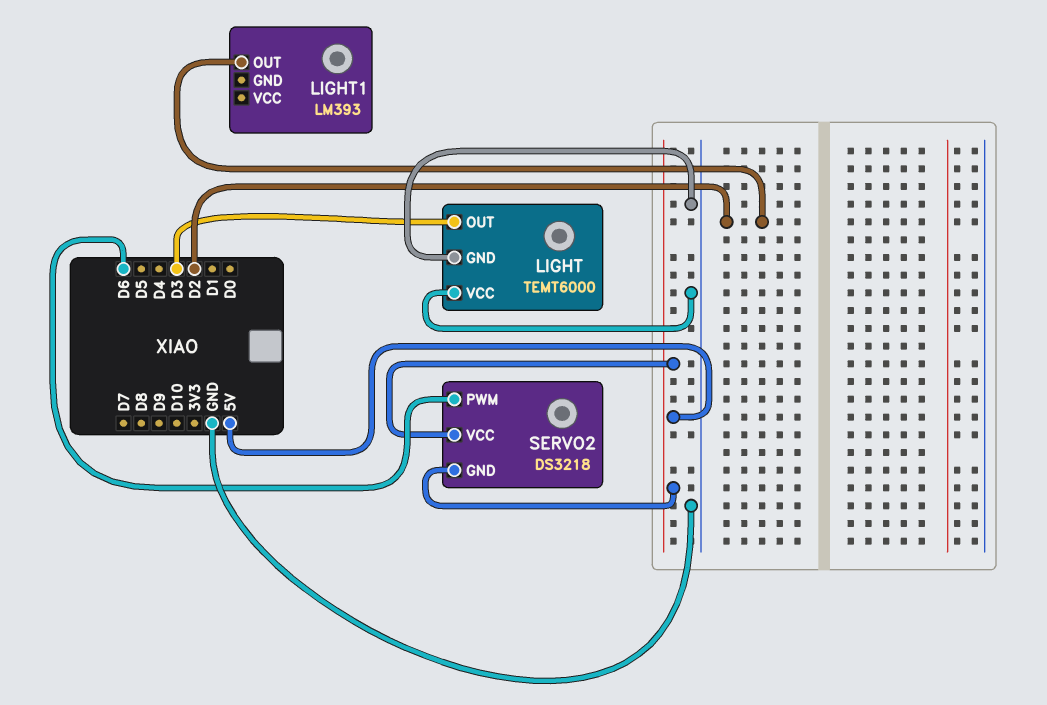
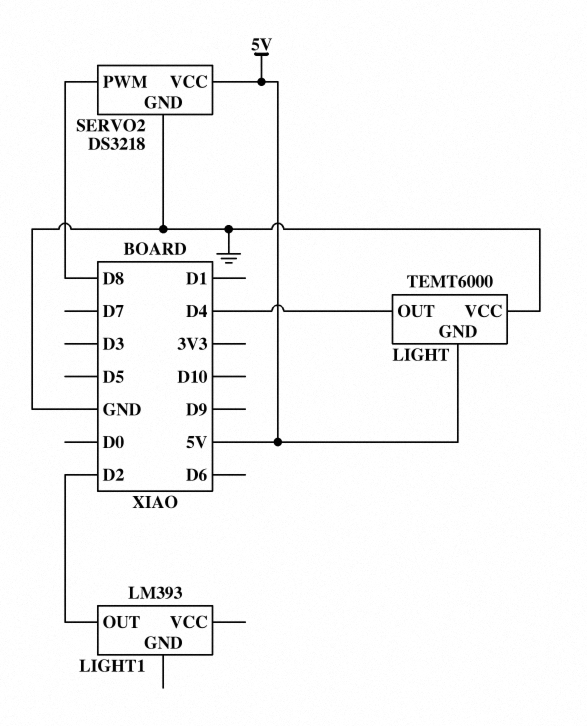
LIGHT pin GND: GND -> 5V
LIGHT pin OUT: D3 -> D4
SERVO2 pin GND: 5V -> GND
SERVO2 pin PWM: D6 -> D8

